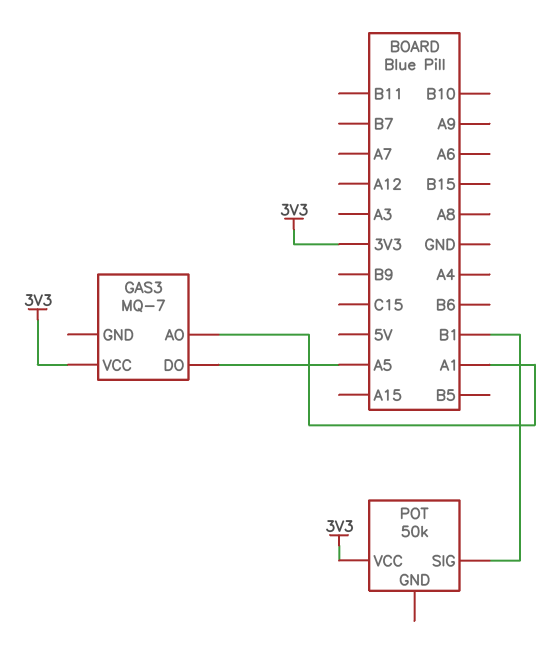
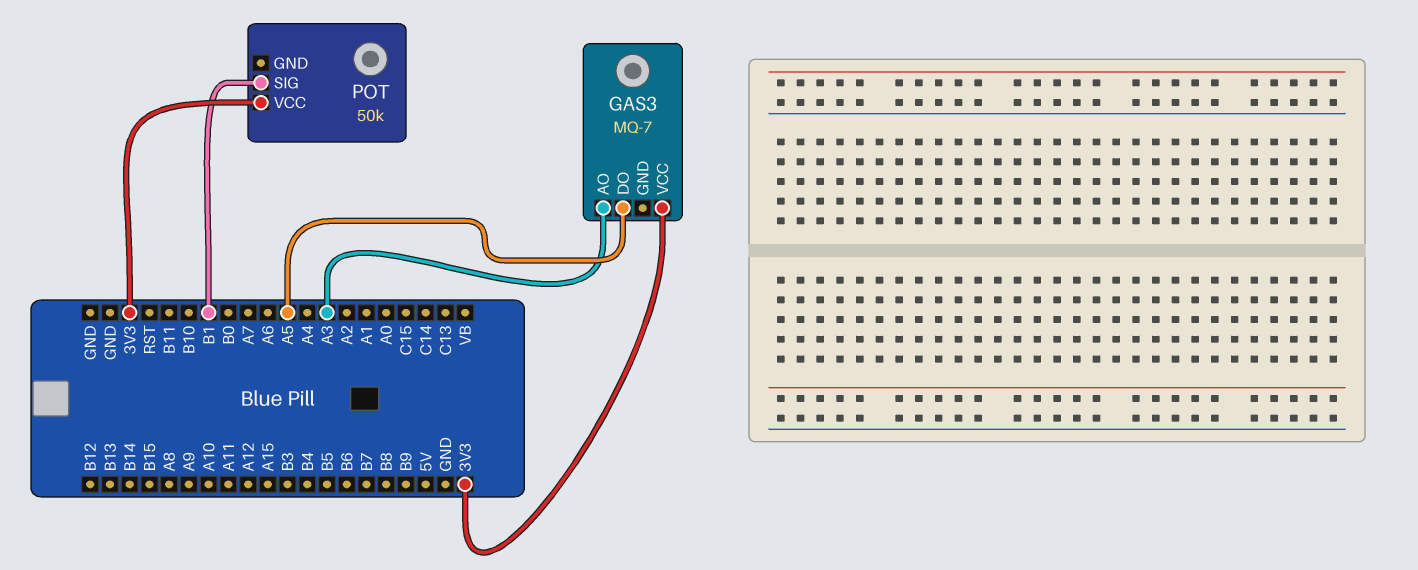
GAS3 pin AO: A1 -> A3

